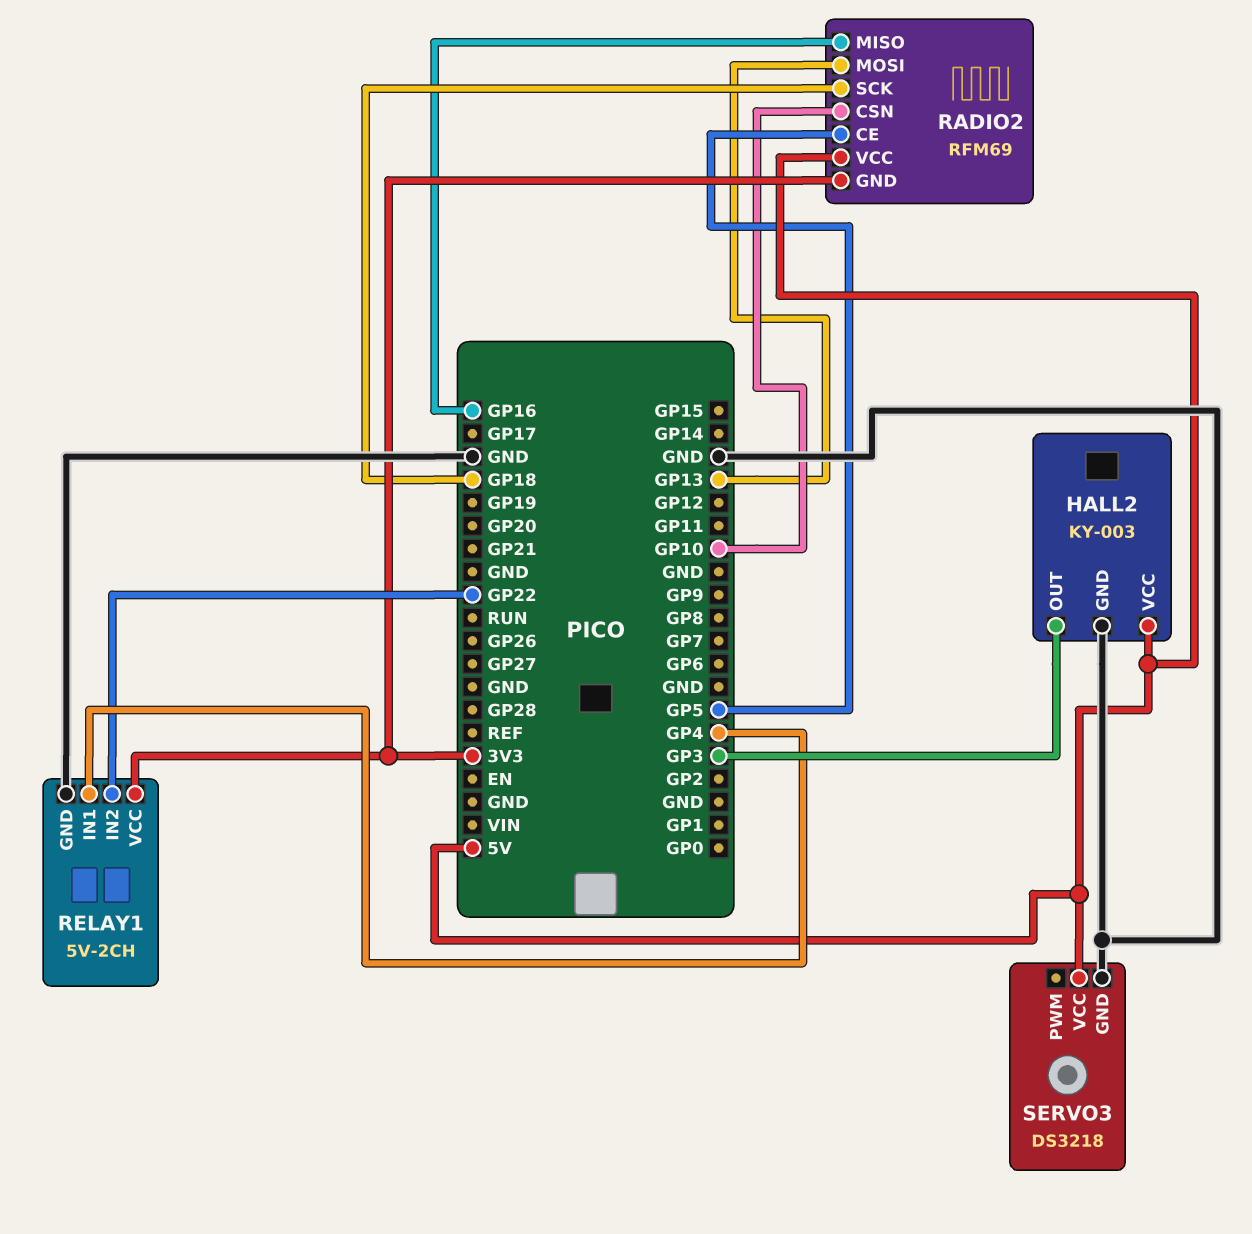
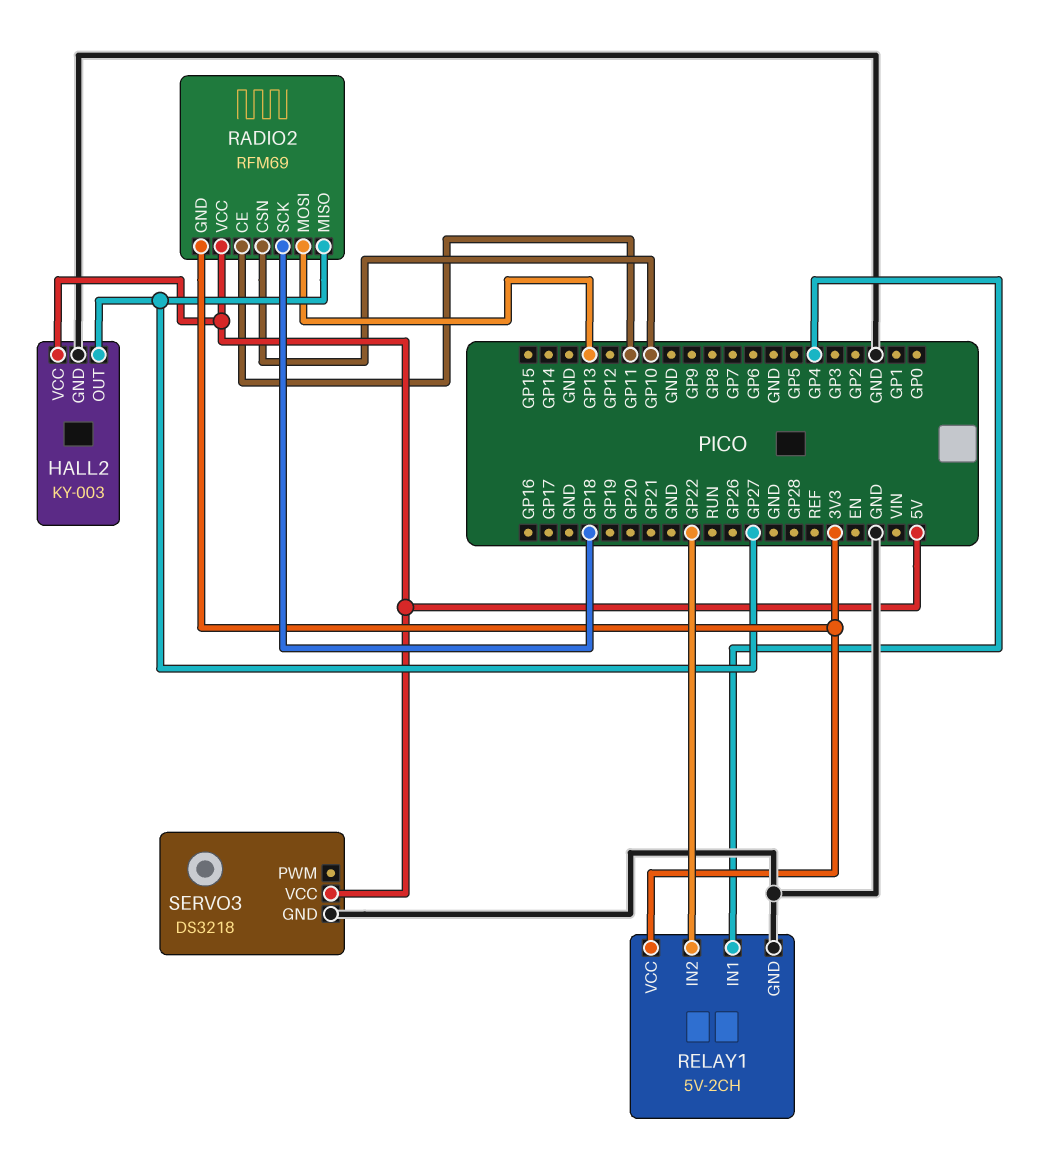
HALL2 pin OUT: GP3 -> GP27
RADIO2 pin CE: GP5 -> GP11
RADIO2 pin MISO: GP16 -> GP27

